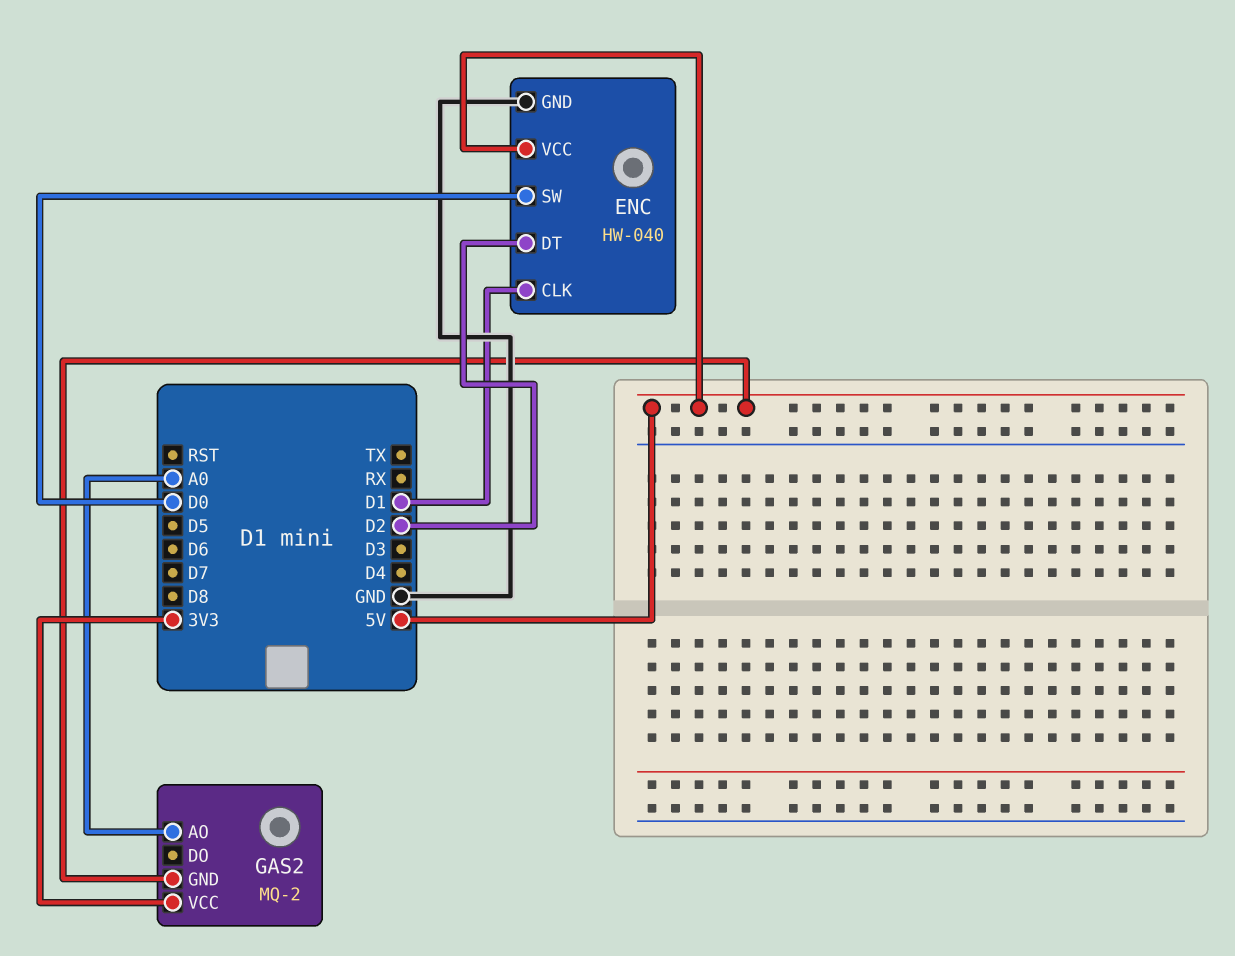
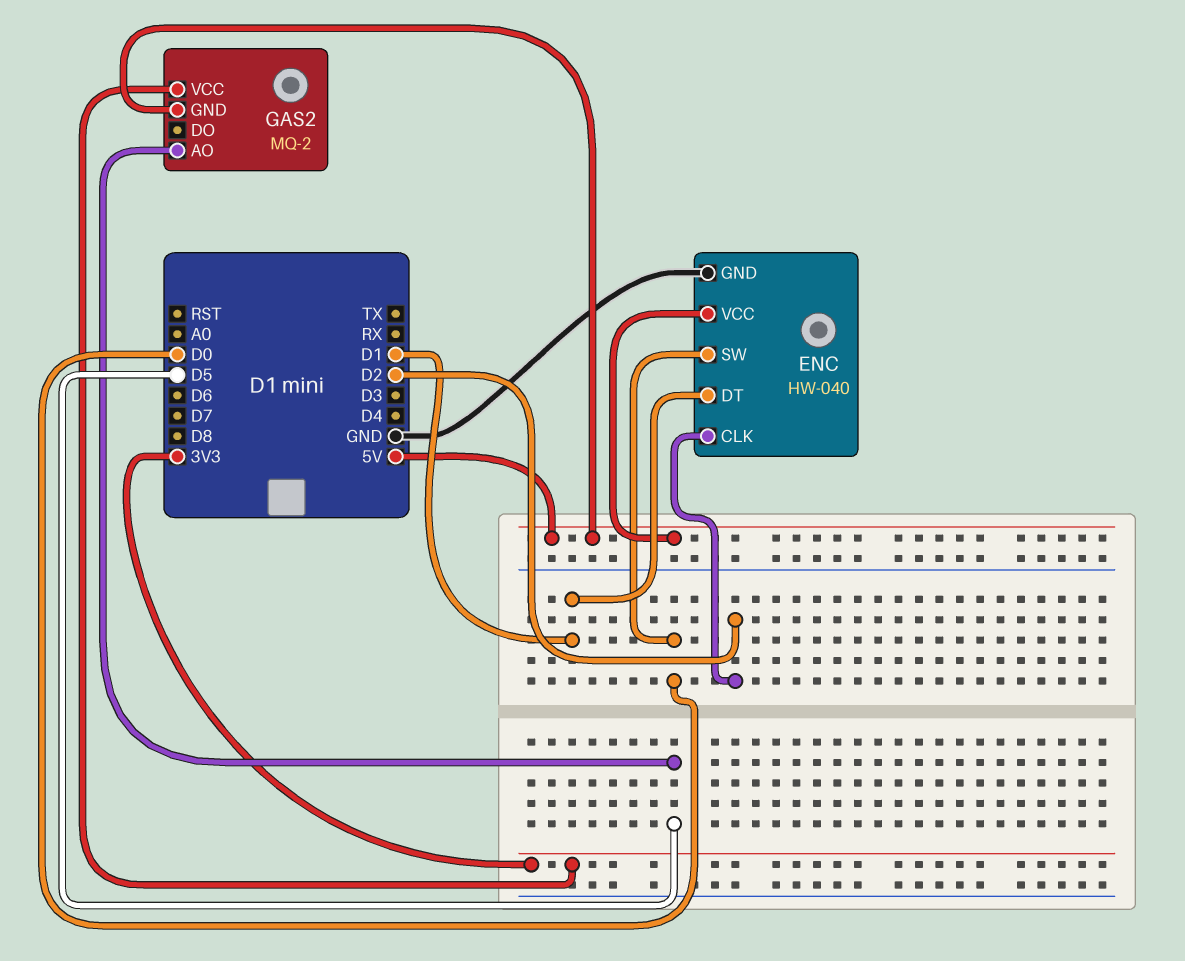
ENC pin CLK: D1 -> D2
ENC pin DT: D2 -> D1
GAS2 pin AO: A0 -> D5

